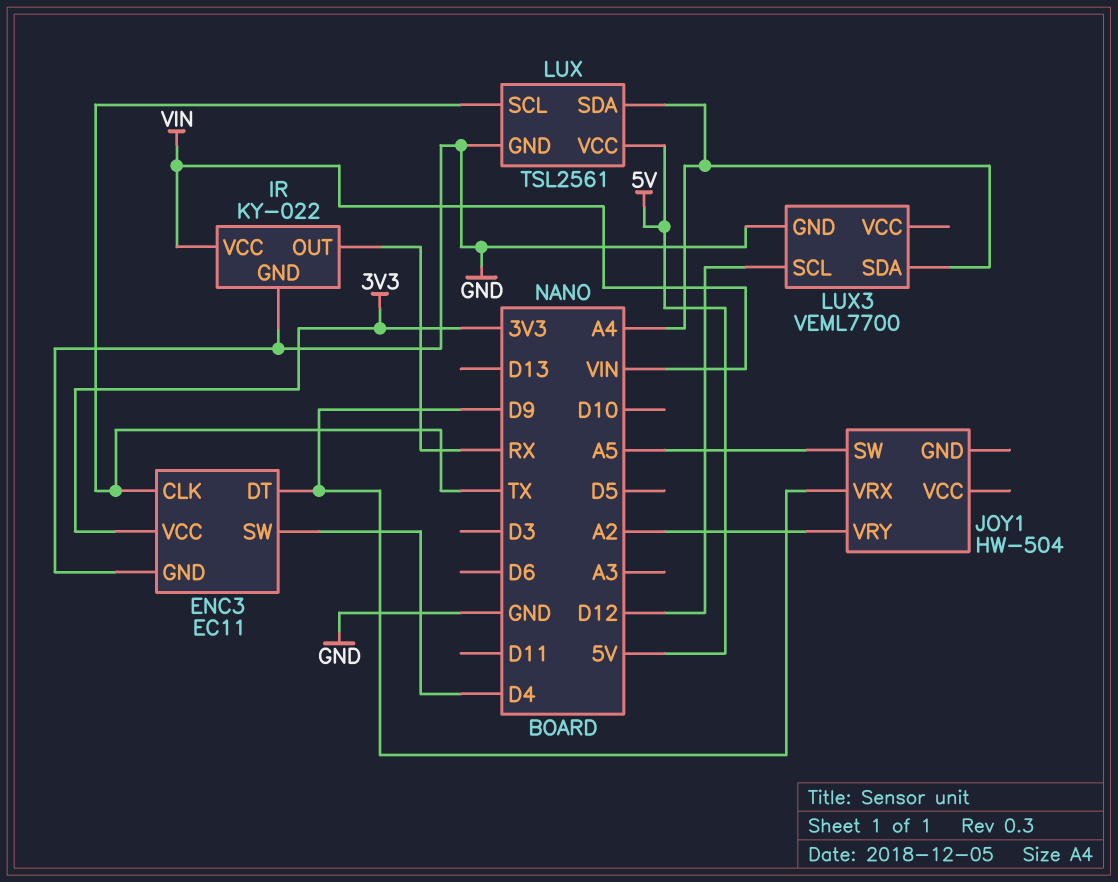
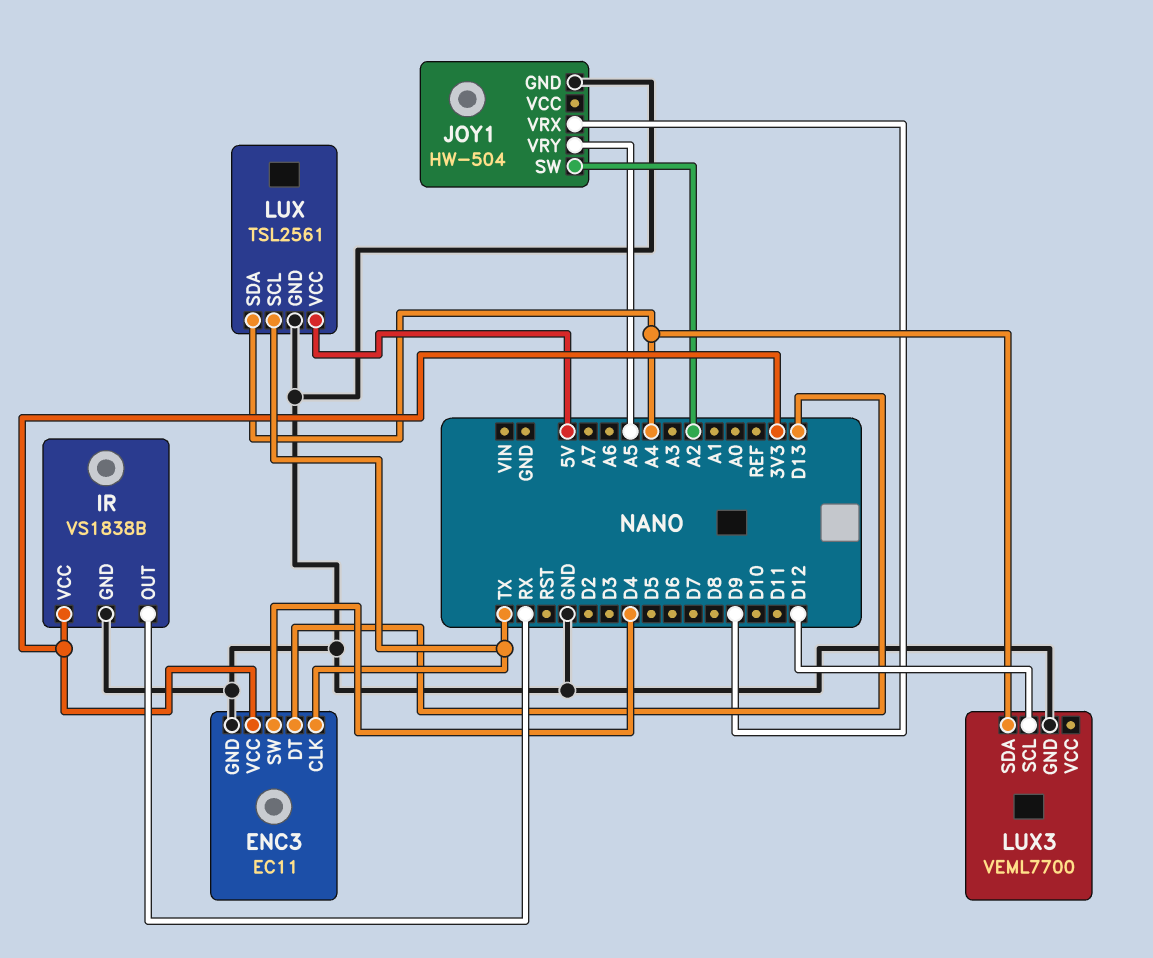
ENC3 pin DT: D9 -> D13
IR: KY-022 -> VS1838B
IR pin VCC: VIN -> 3V3
JOY1 pin GND: none -> GND
JOY1 pin SW: A5 -> A2
JOY1 pin VRY: A2 -> A5

